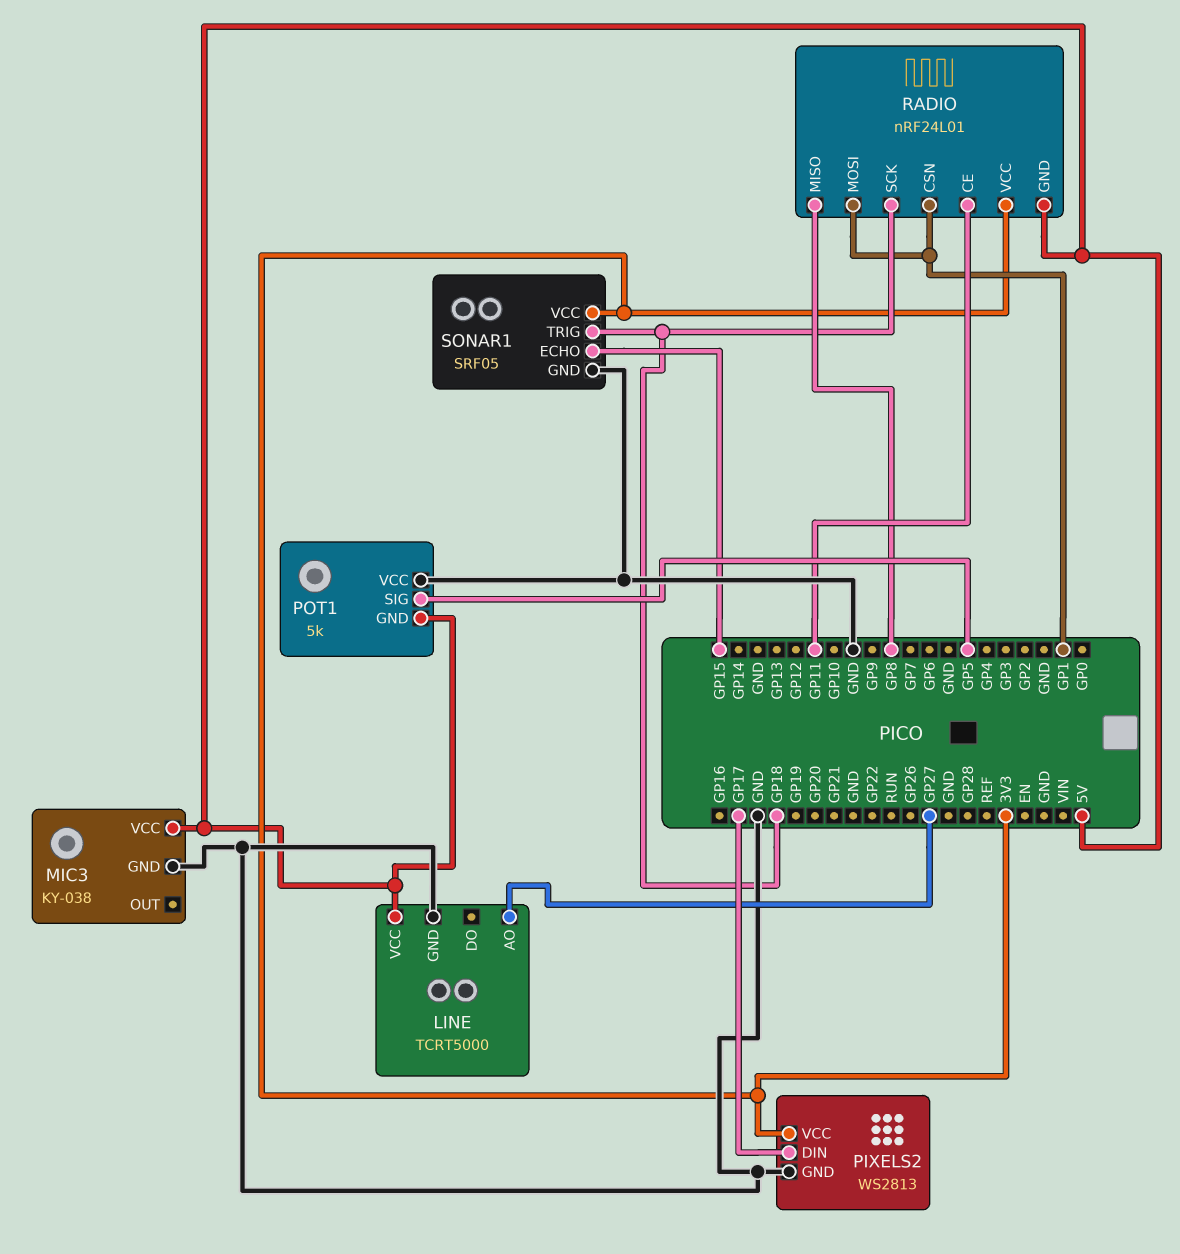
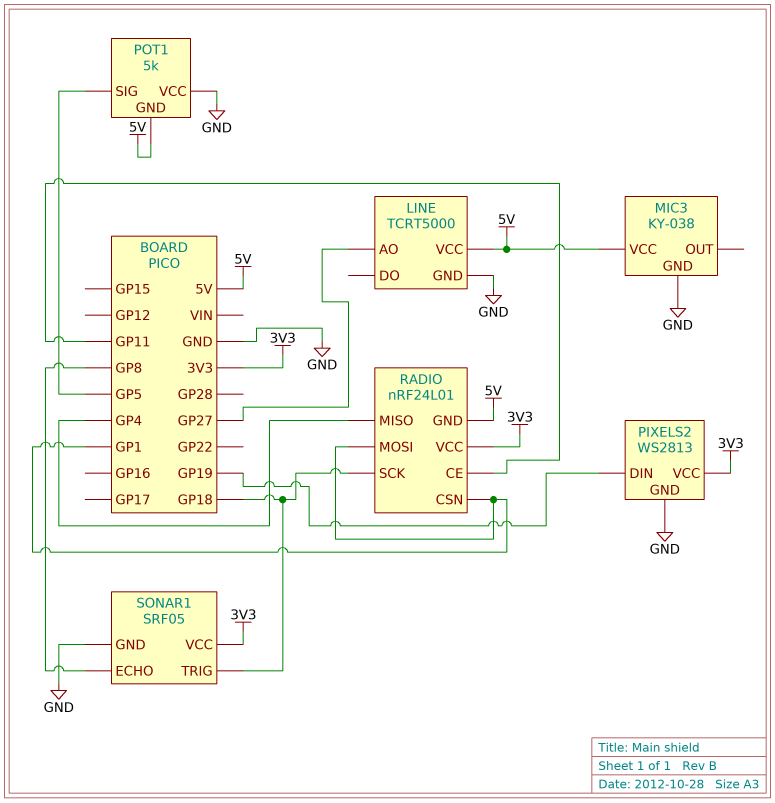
PIXELS2 pin DIN: GP17 -> GP19
RADIO pin MISO: GP8 -> GP4
SONAR1 pin ECHO: GP15 -> GP8

